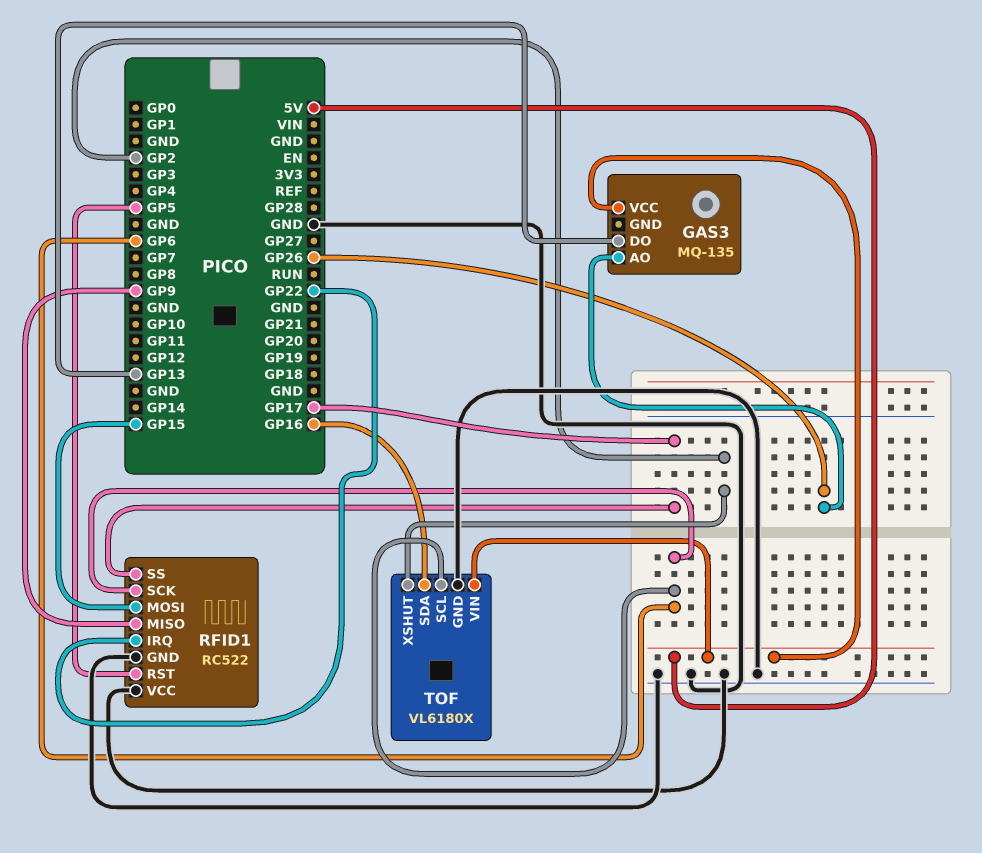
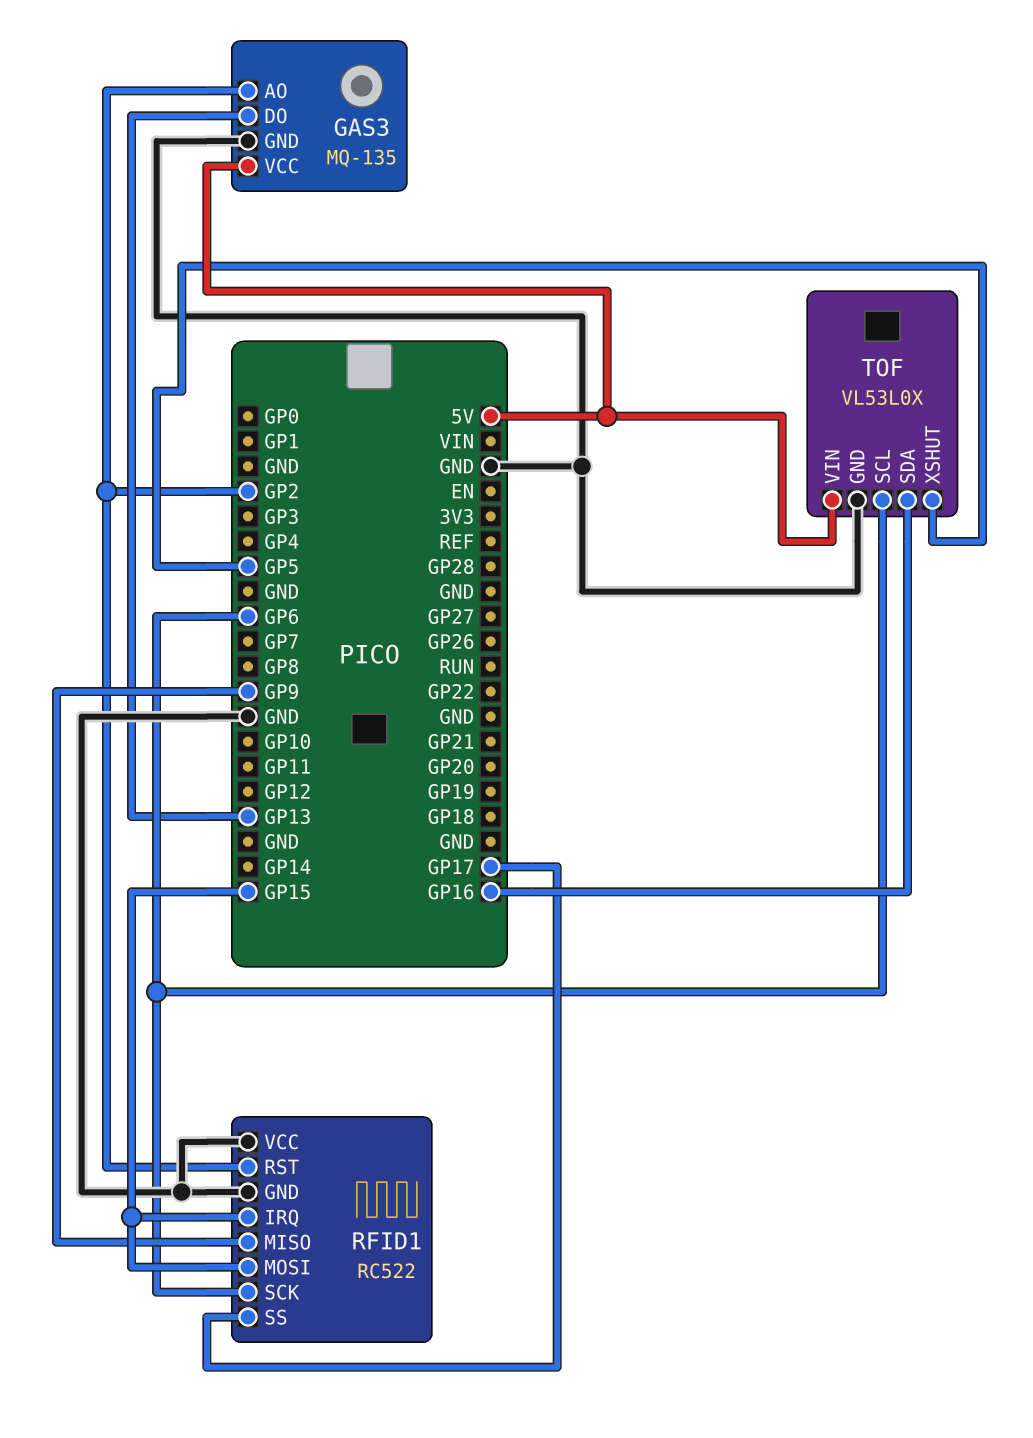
GAS3 pin AO: GP26 -> GP2
GAS3 pin GND: none -> GND
RFID1 pin IRQ: GP22 -> GP15
RFID1 pin RST: GP5 -> GP2
TOF: VL6180X -> VL53L0X
TOF pin XSHUT: GP2 -> GP5

